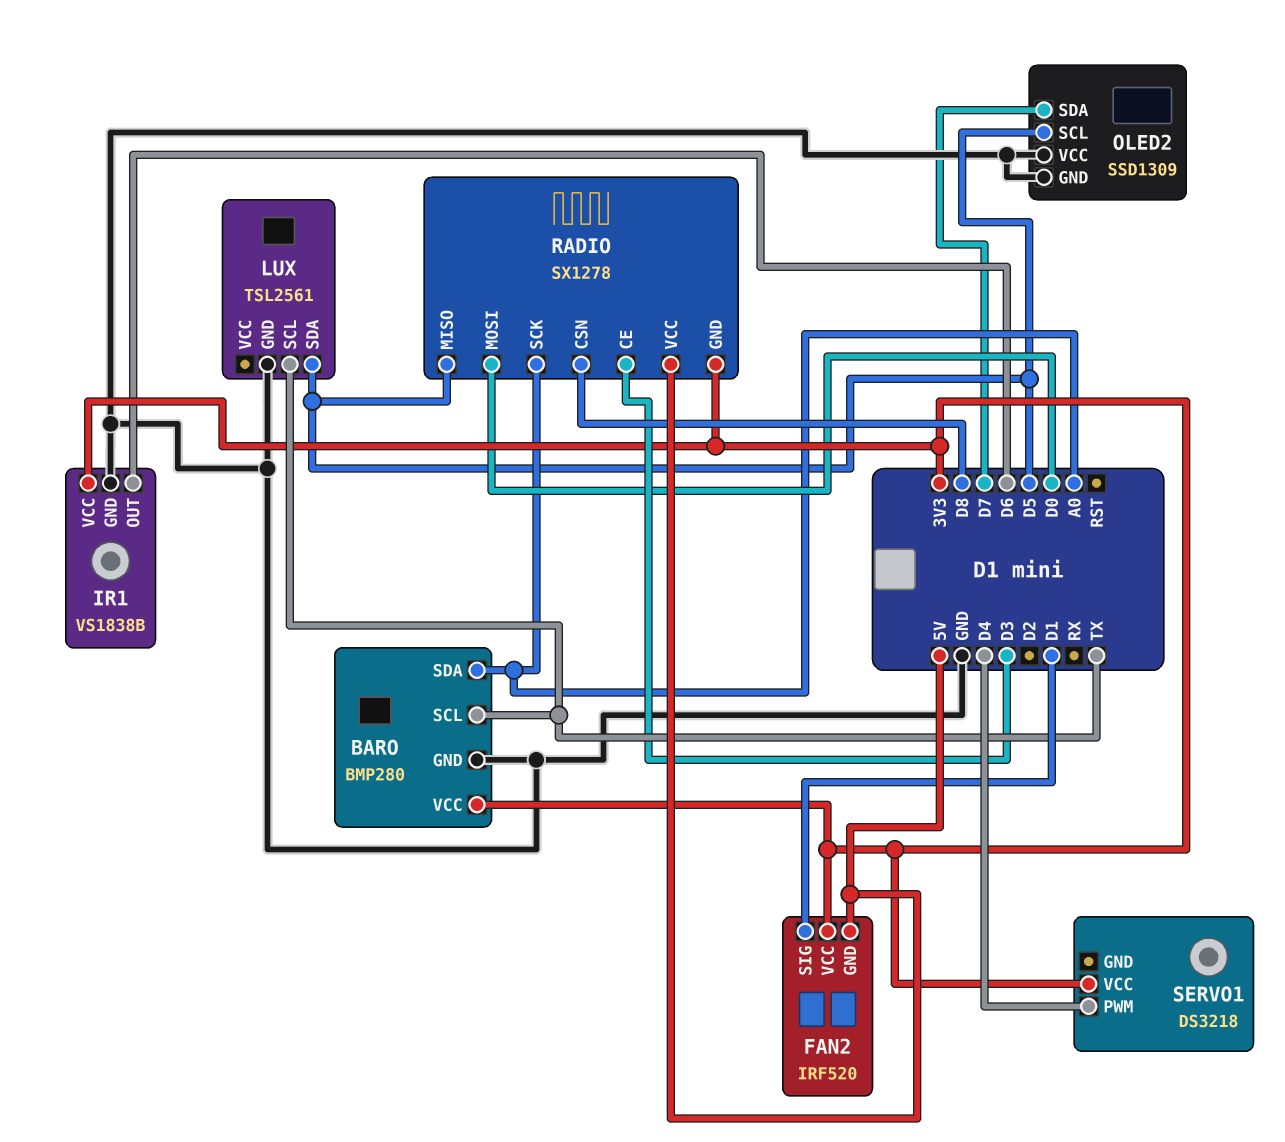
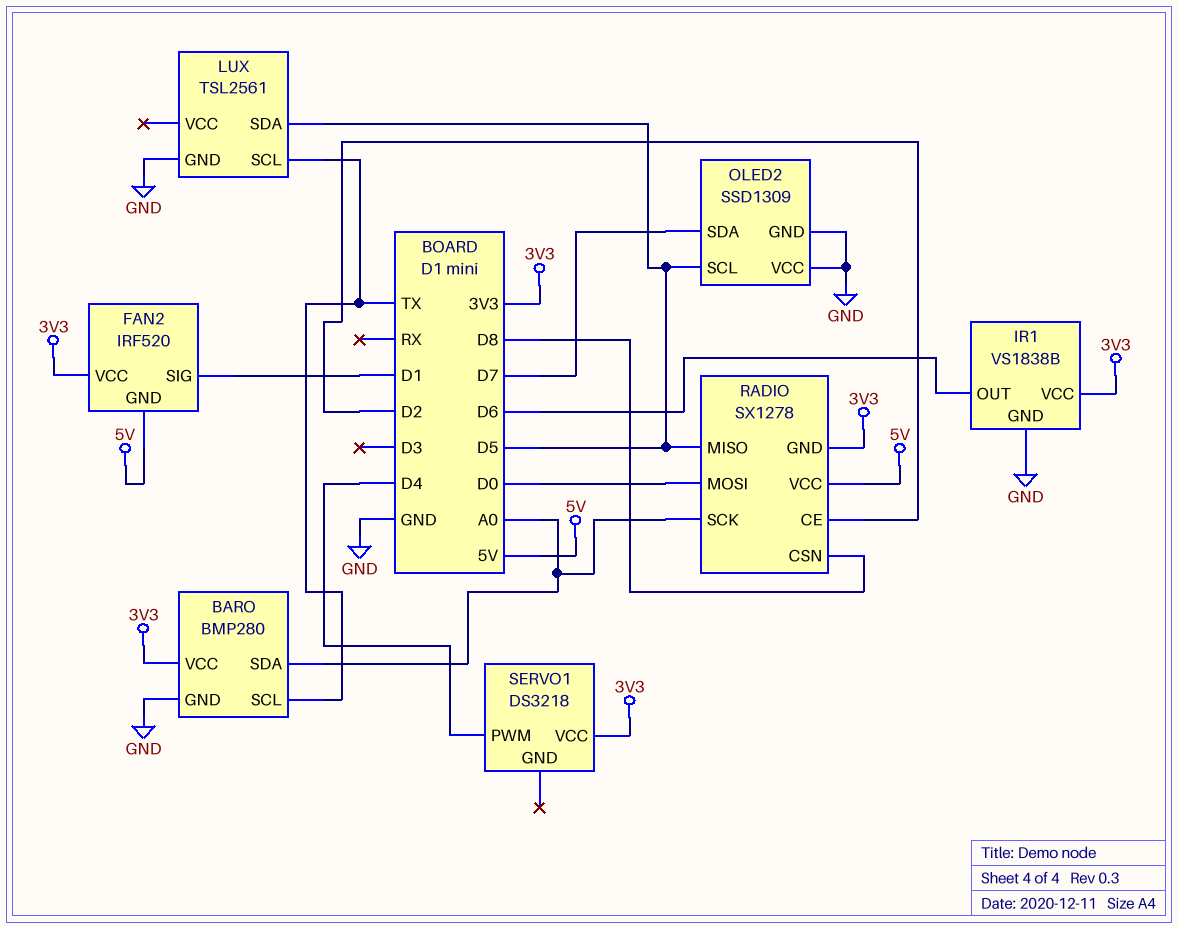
RADIO pin CE: D3 -> D2

